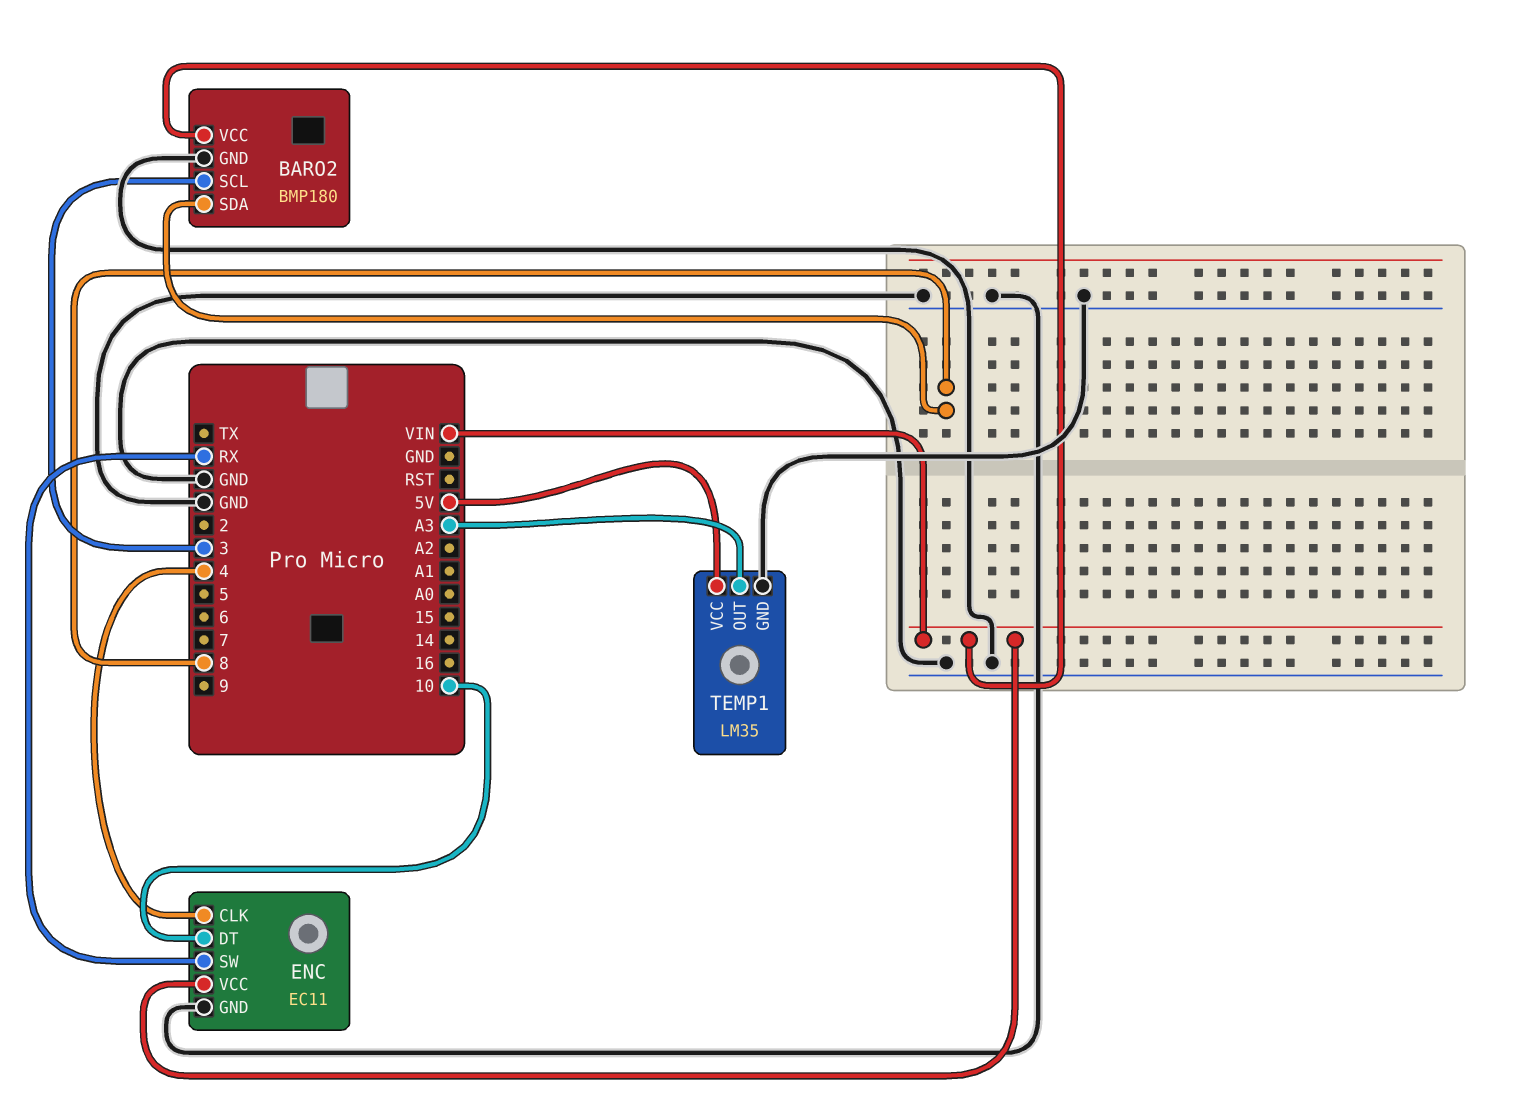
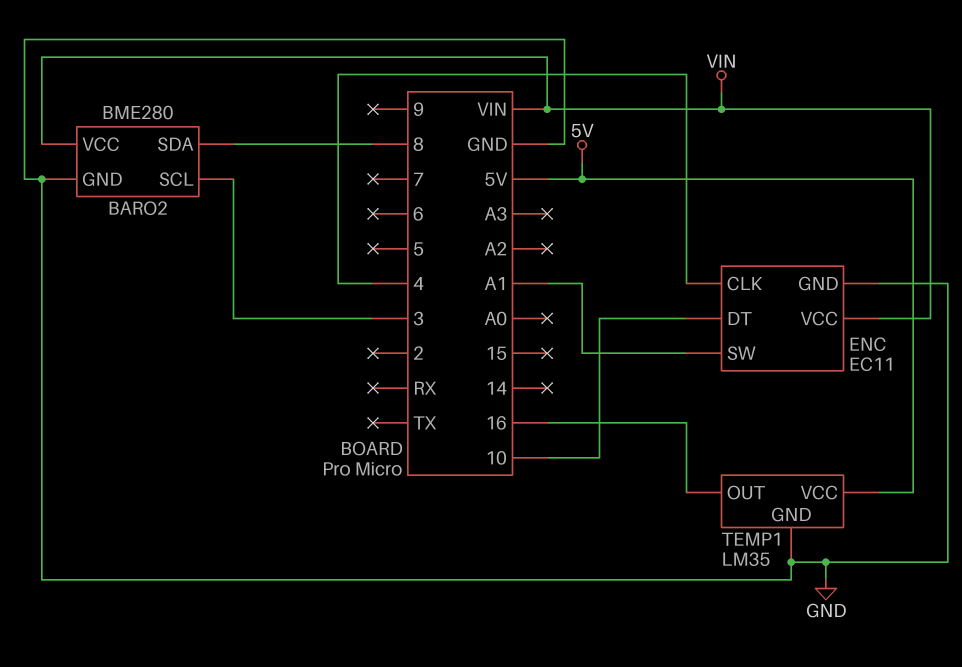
BARO2: BMP180 -> BME280
ENC pin SW: RX -> A1
TEMP1 pin OUT: A3 -> 16

